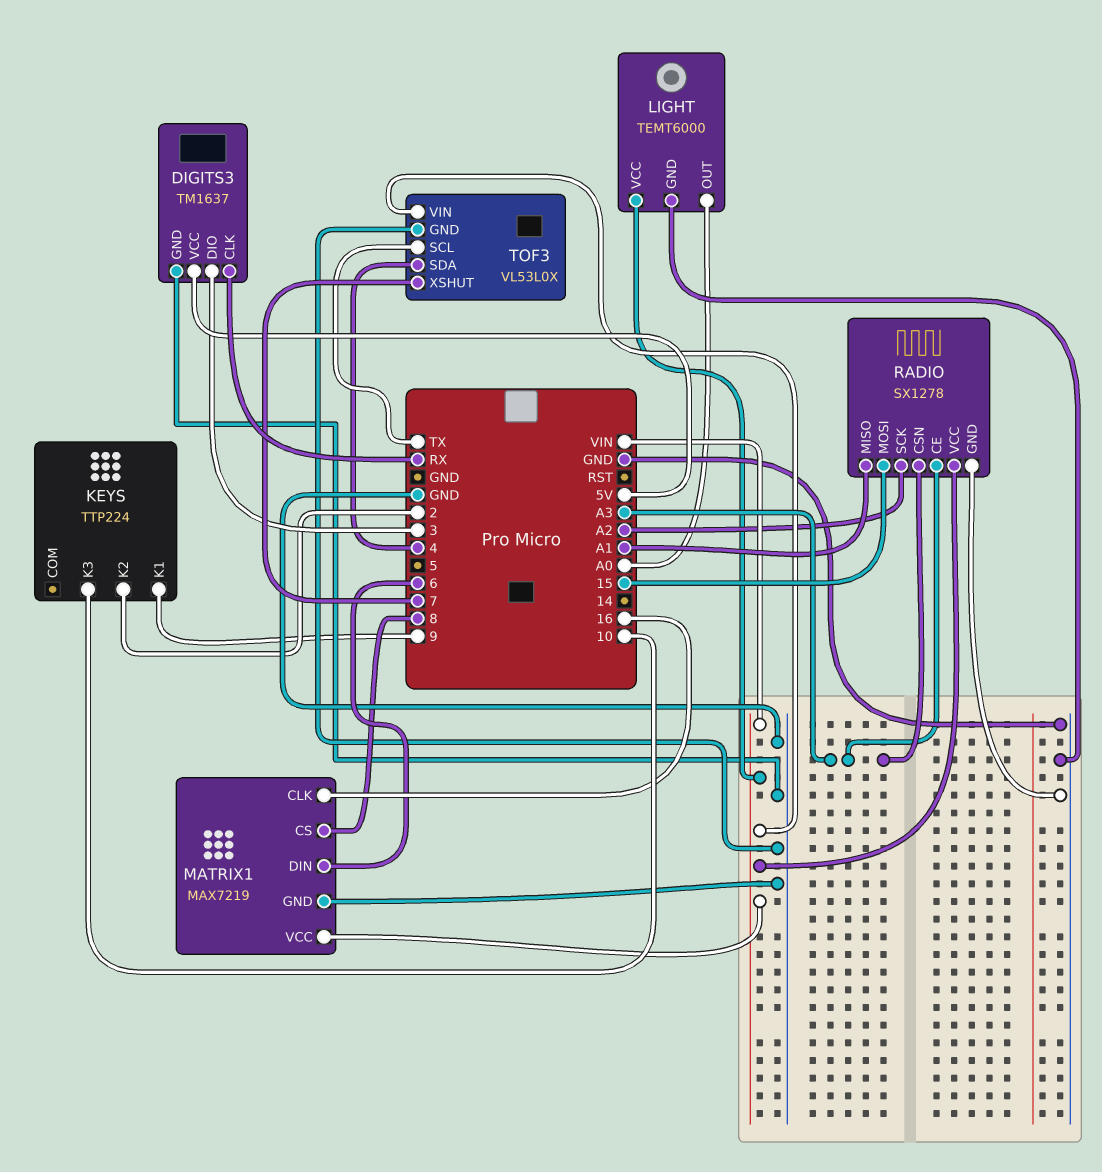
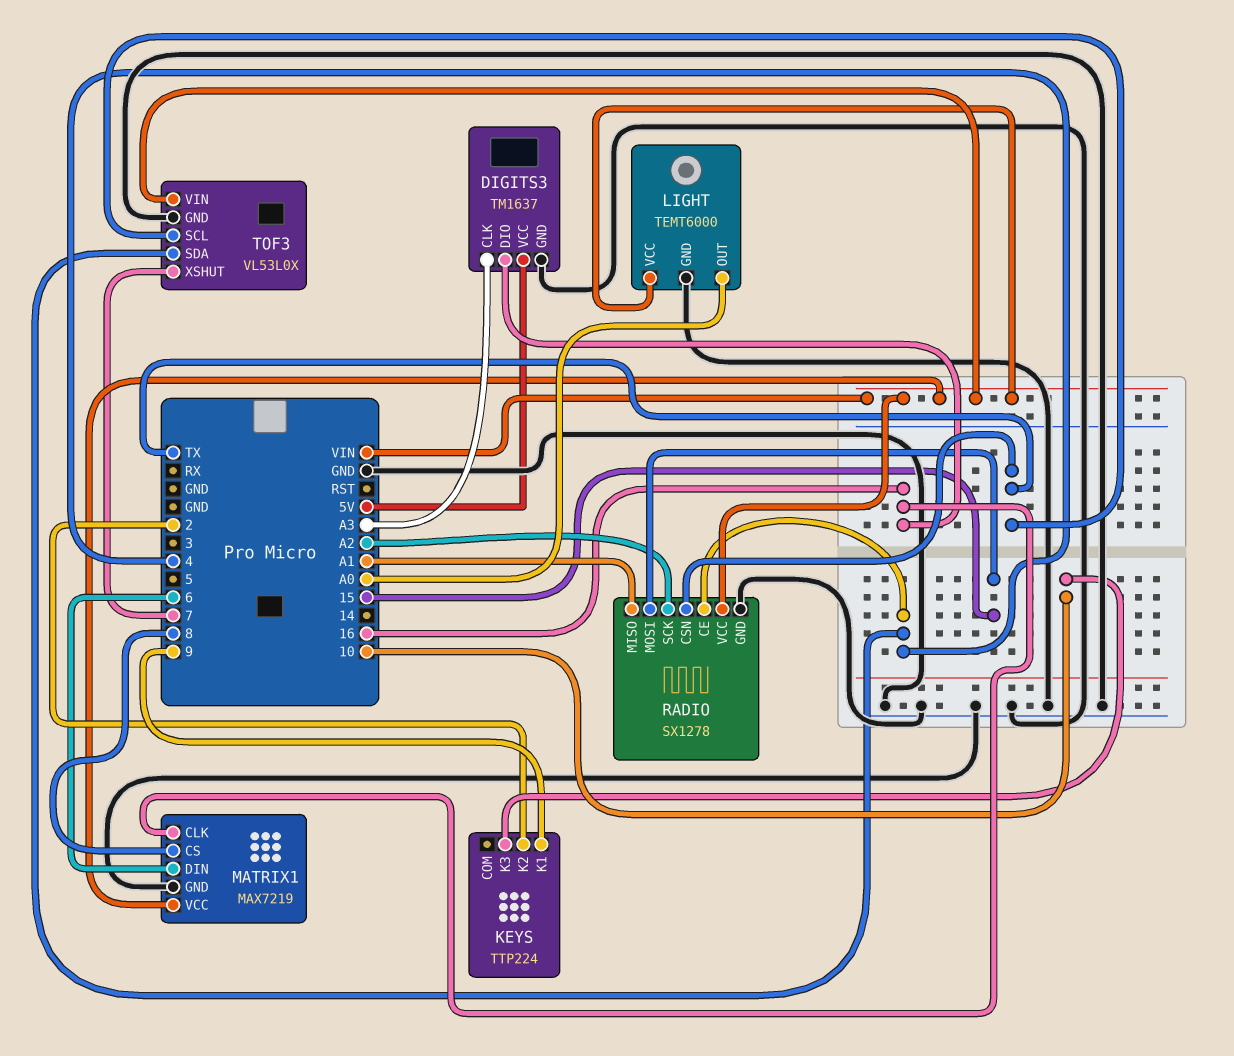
DIGITS3 pin CLK: RX -> A3
DIGITS3 pin DIO: 3 -> 16
RADIO pin CE: A3 -> 4
RADIO pin CSN: A3 -> TX

